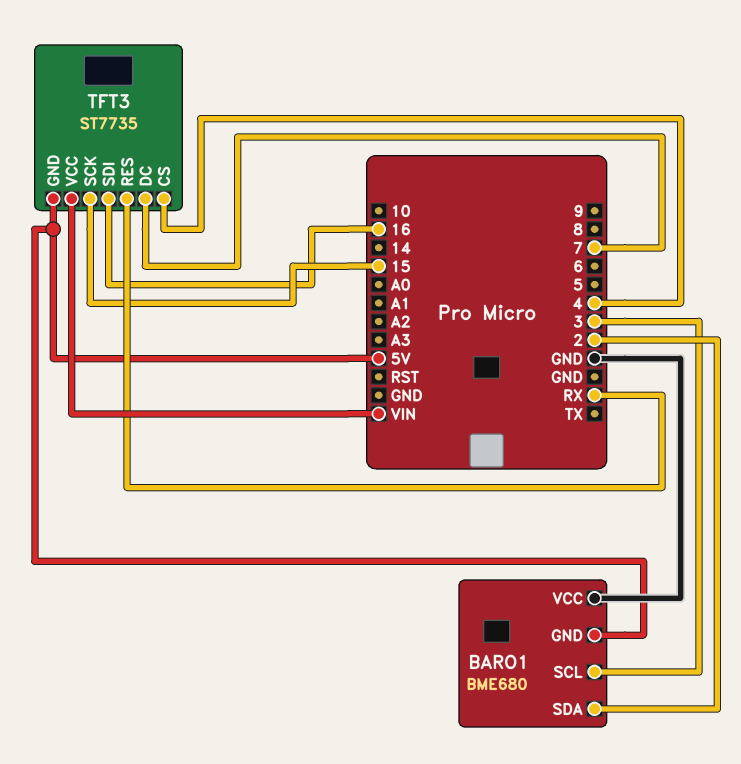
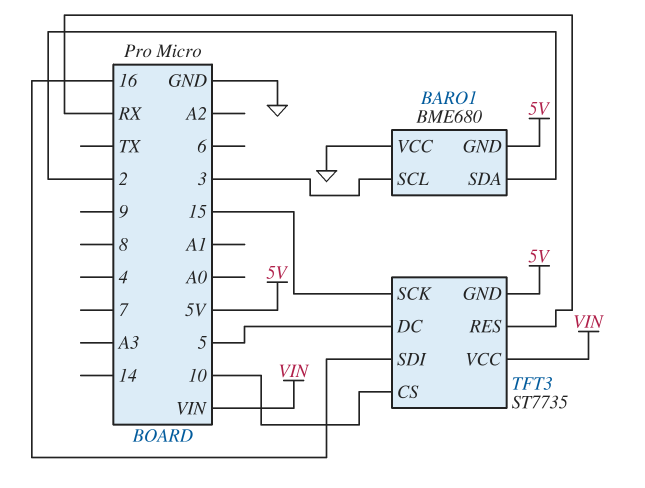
TFT3 pin CS: 4 -> 10
TFT3 pin DC: 7 -> 5

